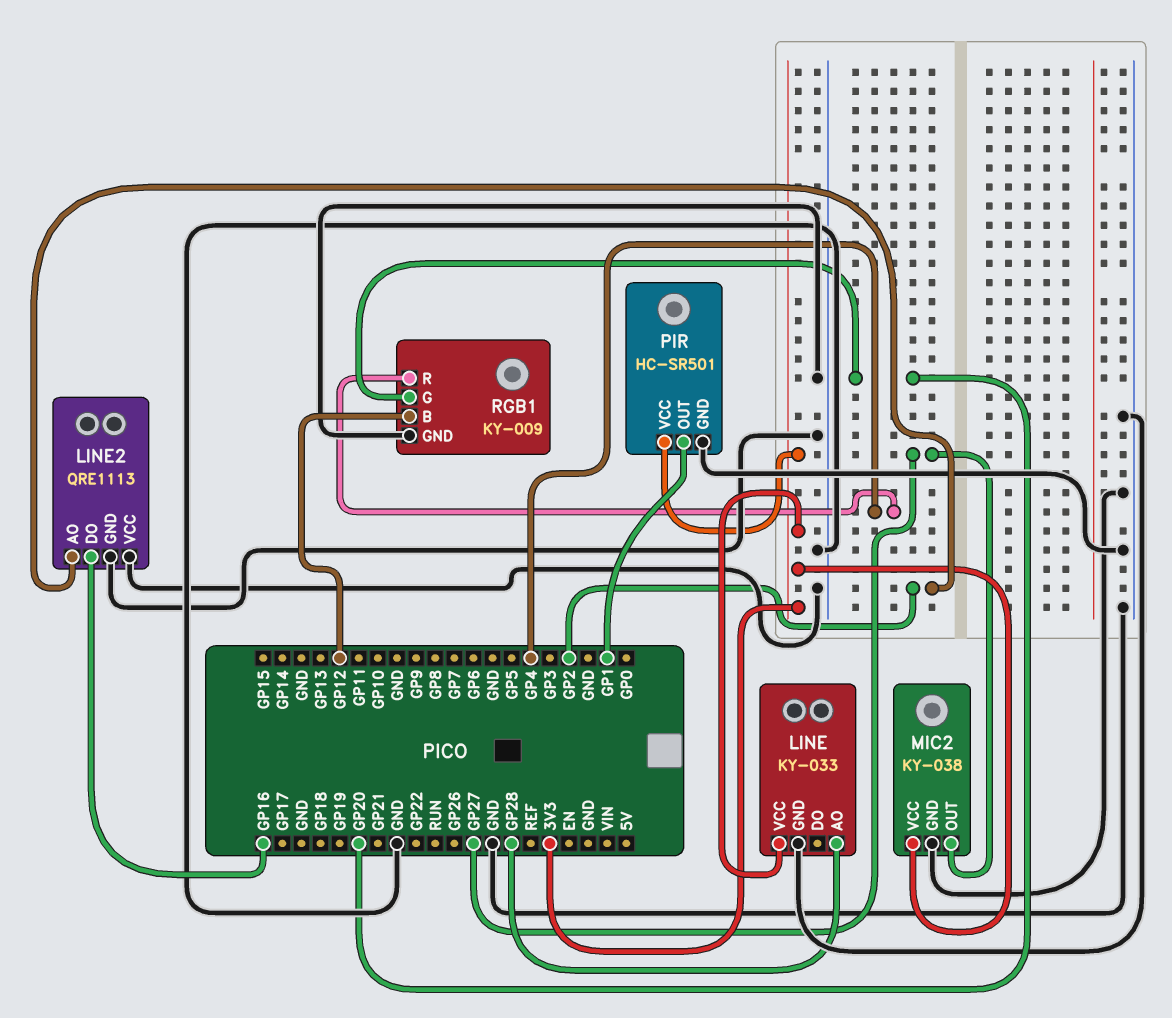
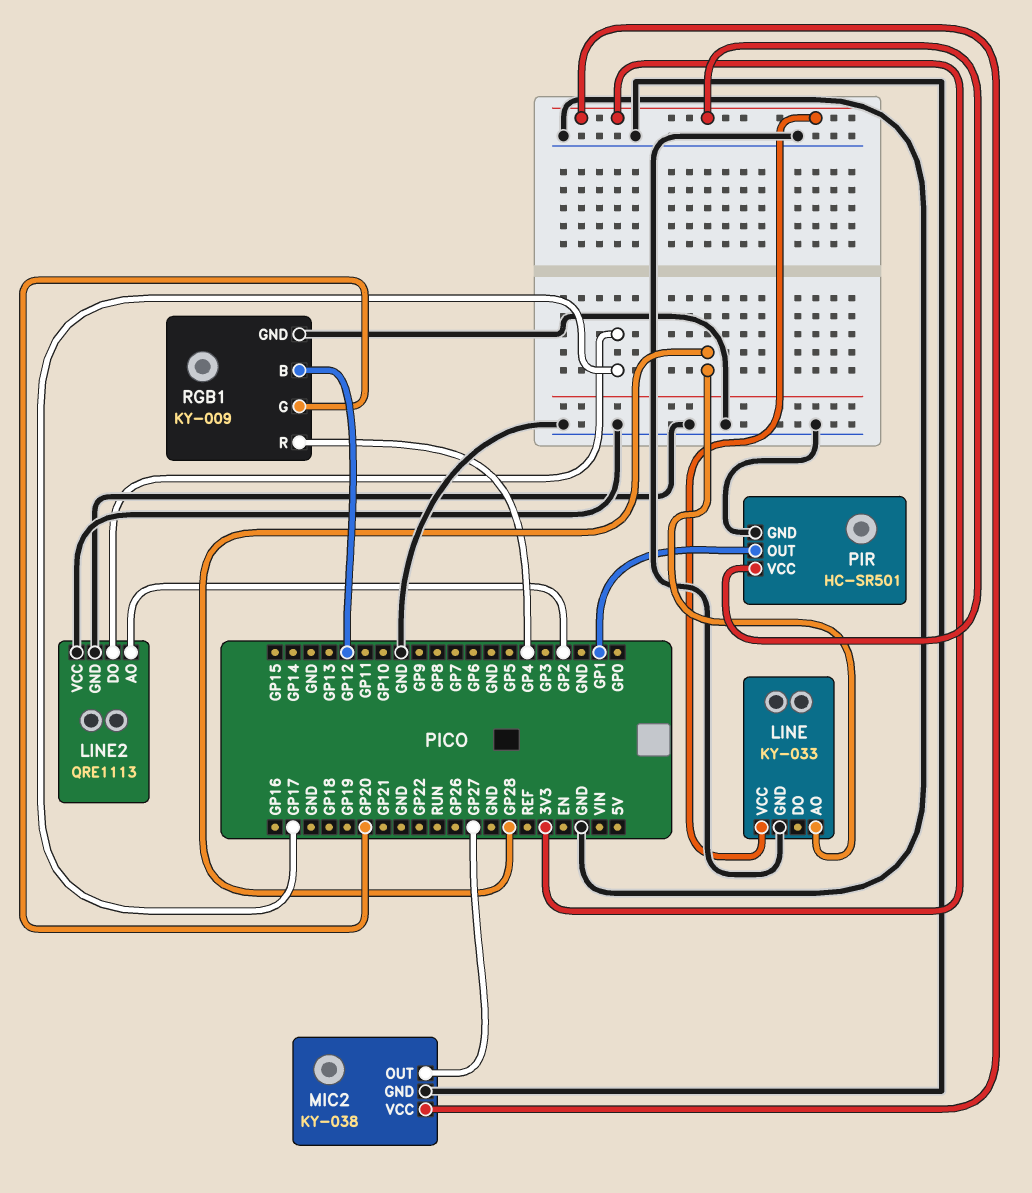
LINE2 pin DO: GP16 -> GP17

